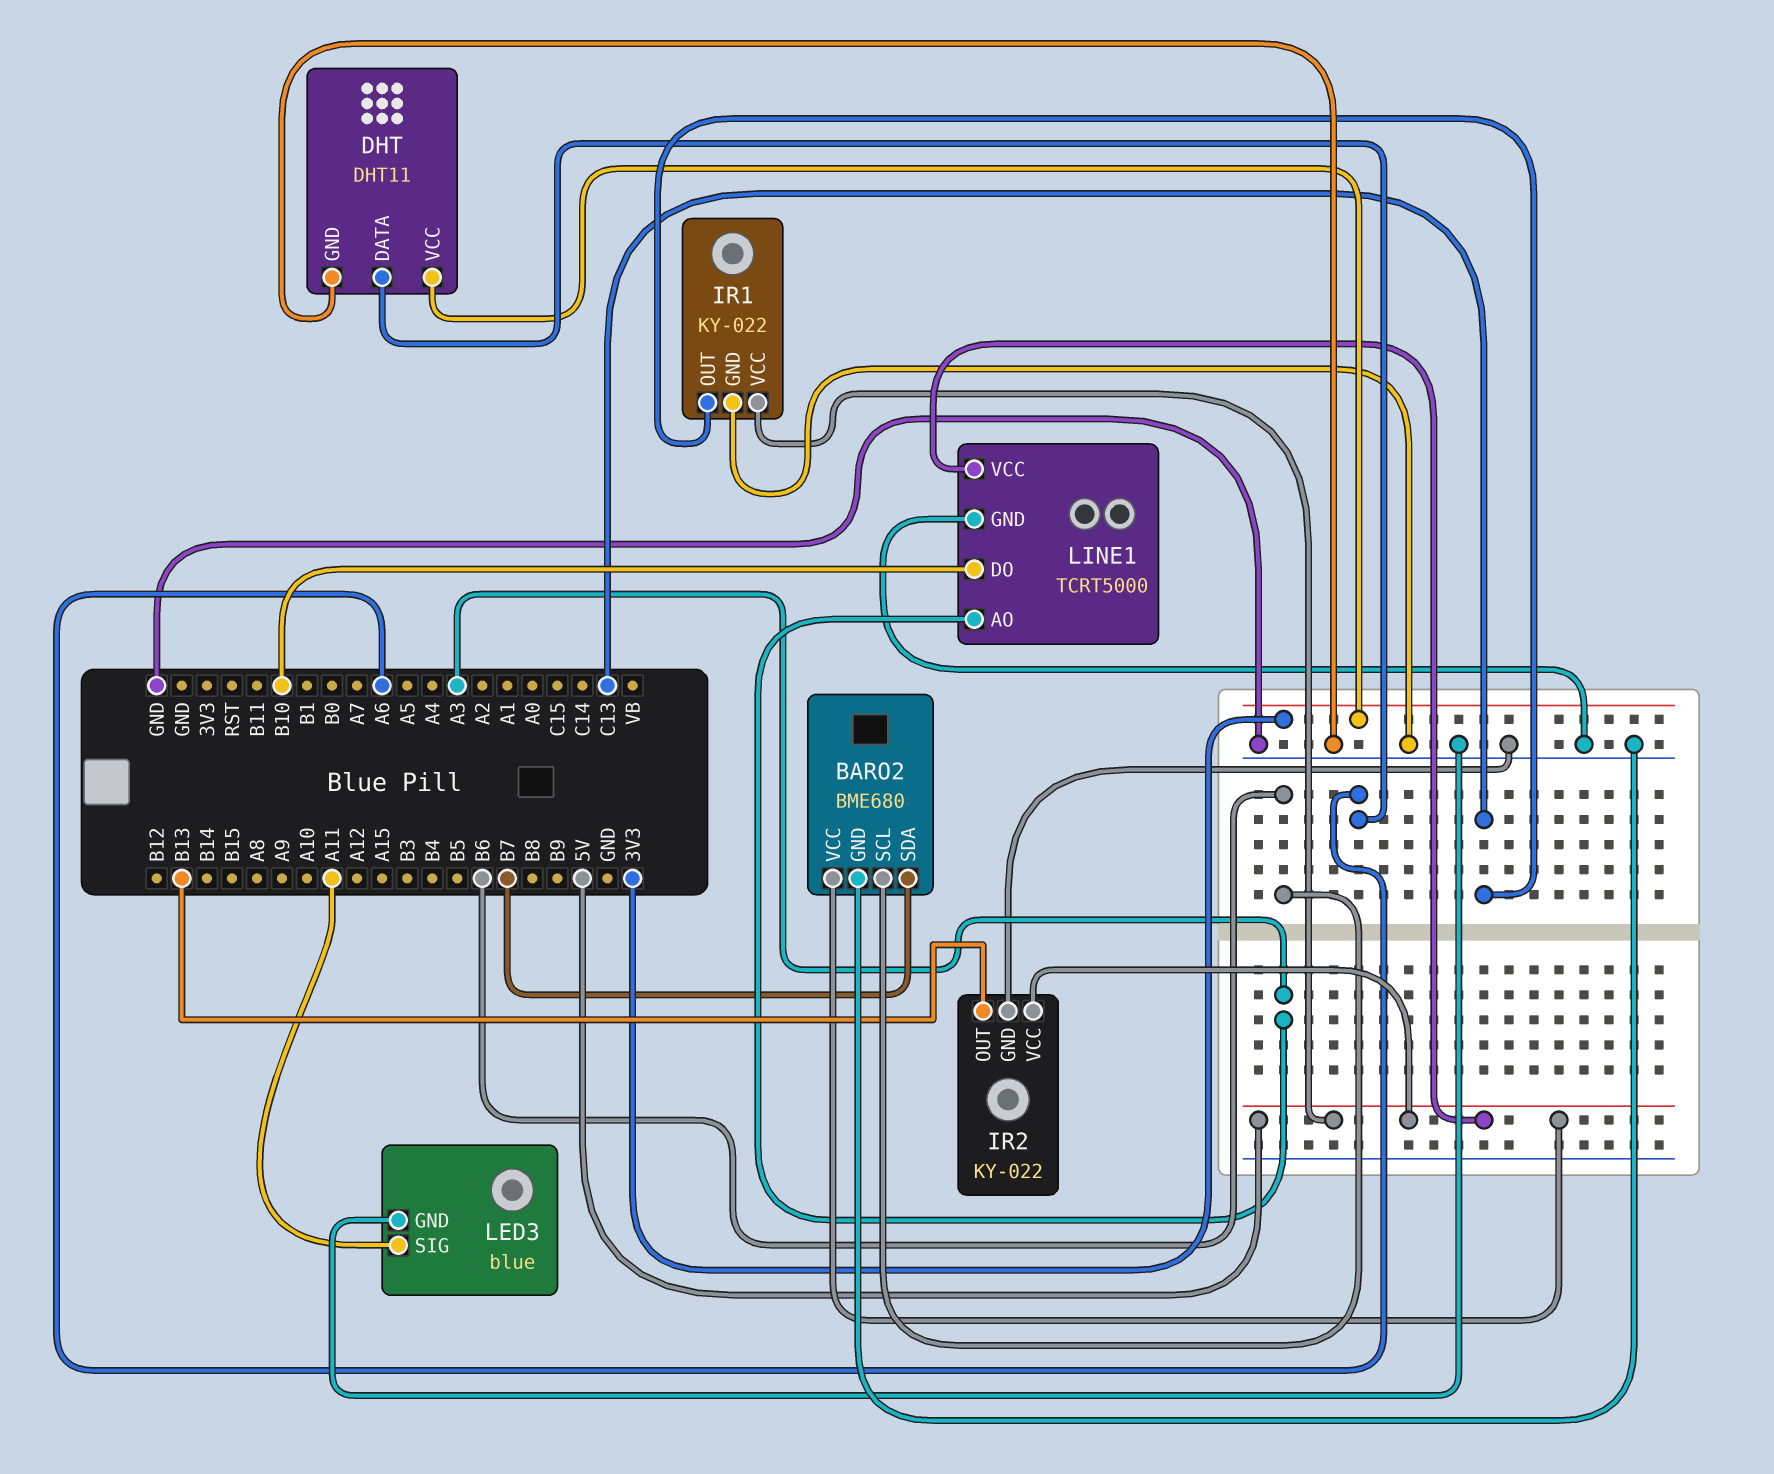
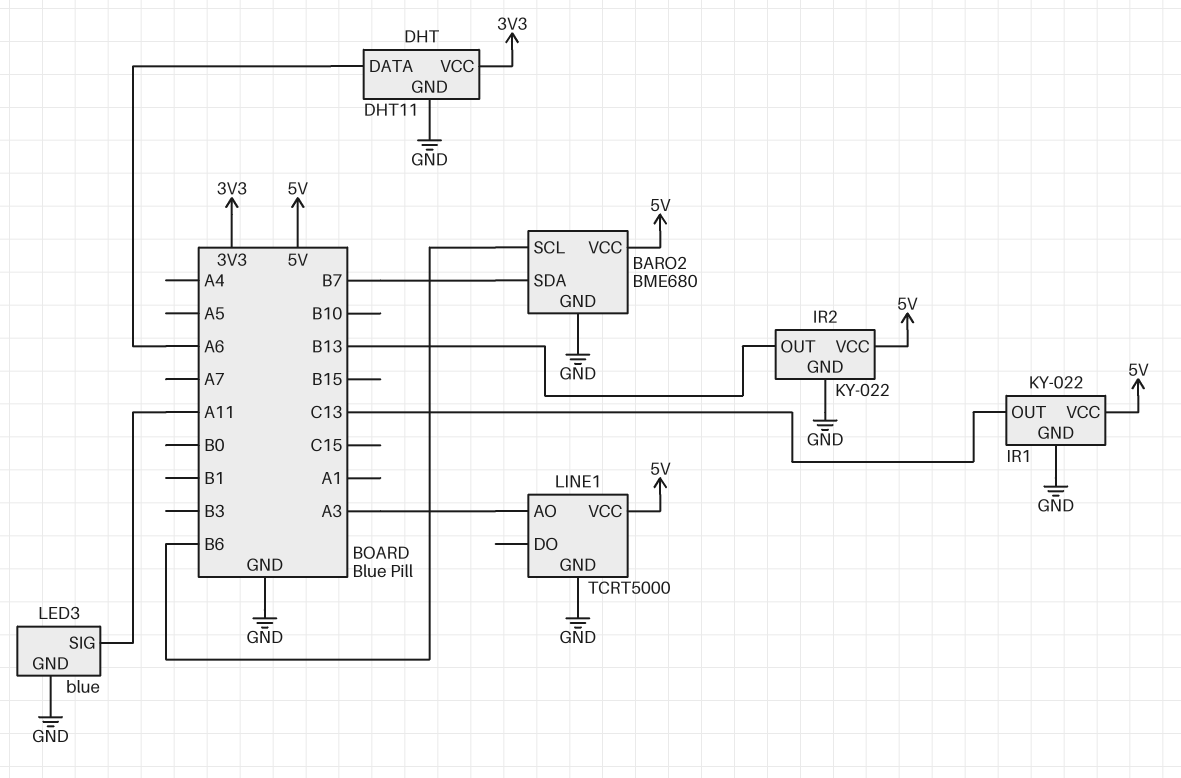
LINE1 pin DO: B10 -> none

